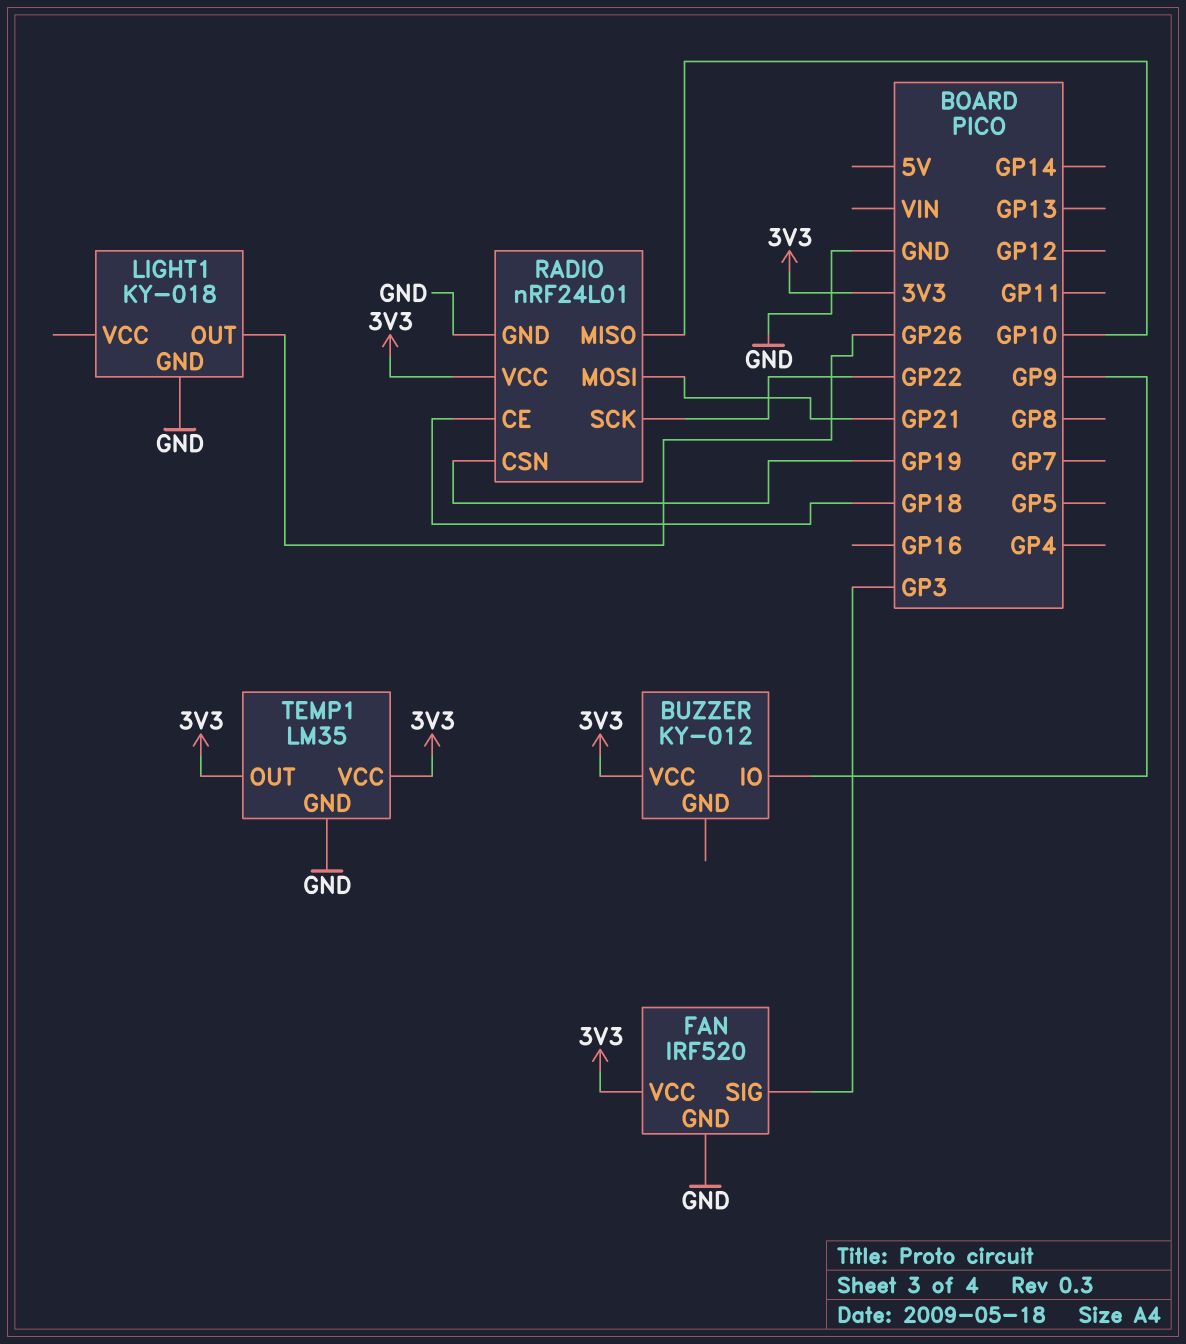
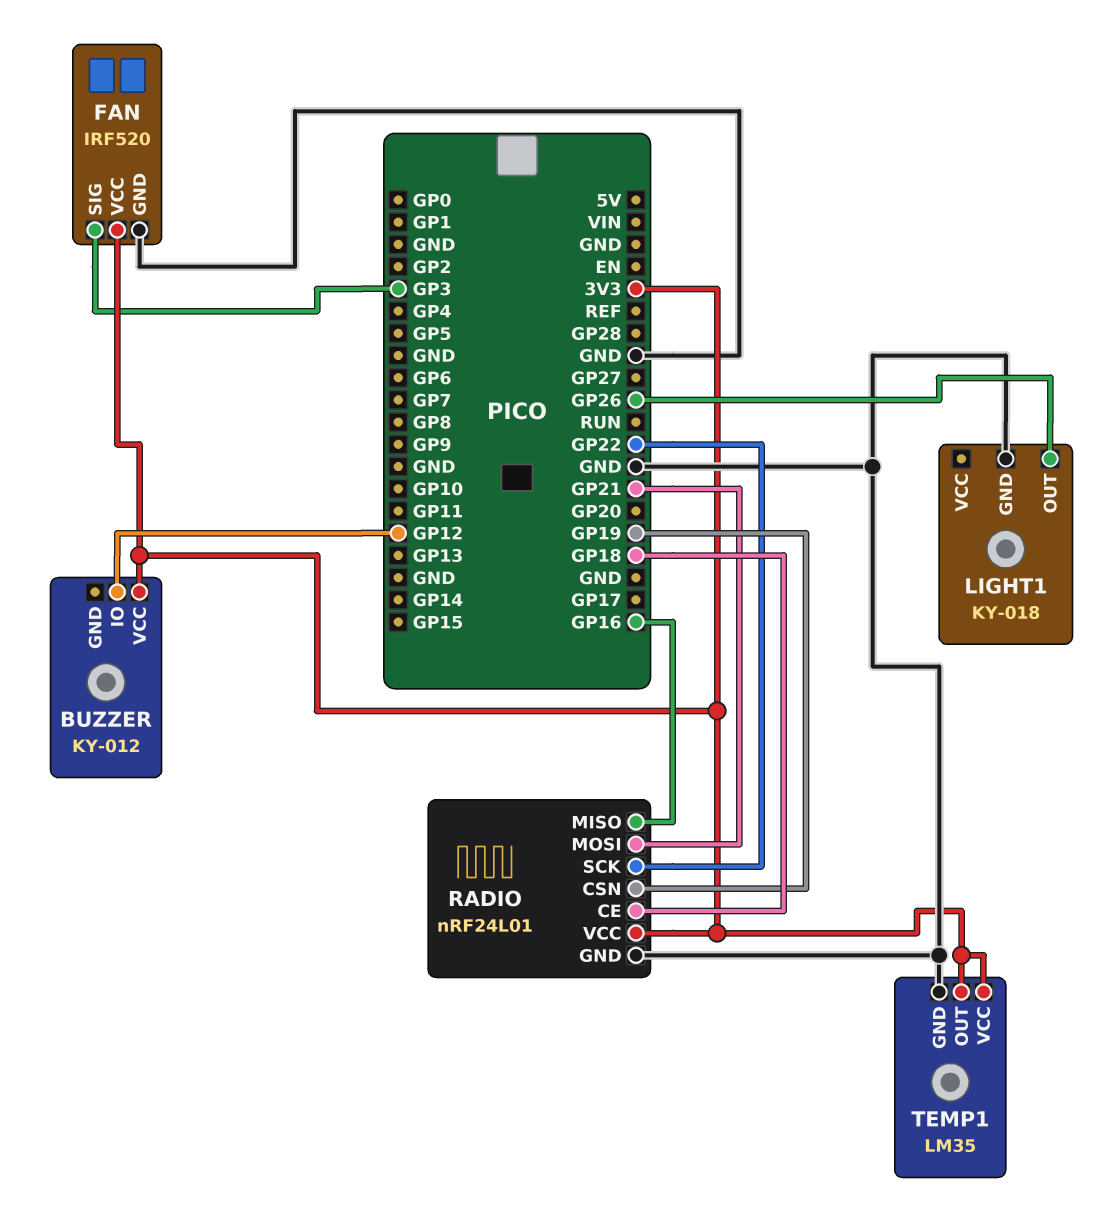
BUZZER pin IO: GP9 -> GP12
RADIO pin MISO: GP10 -> GP16

